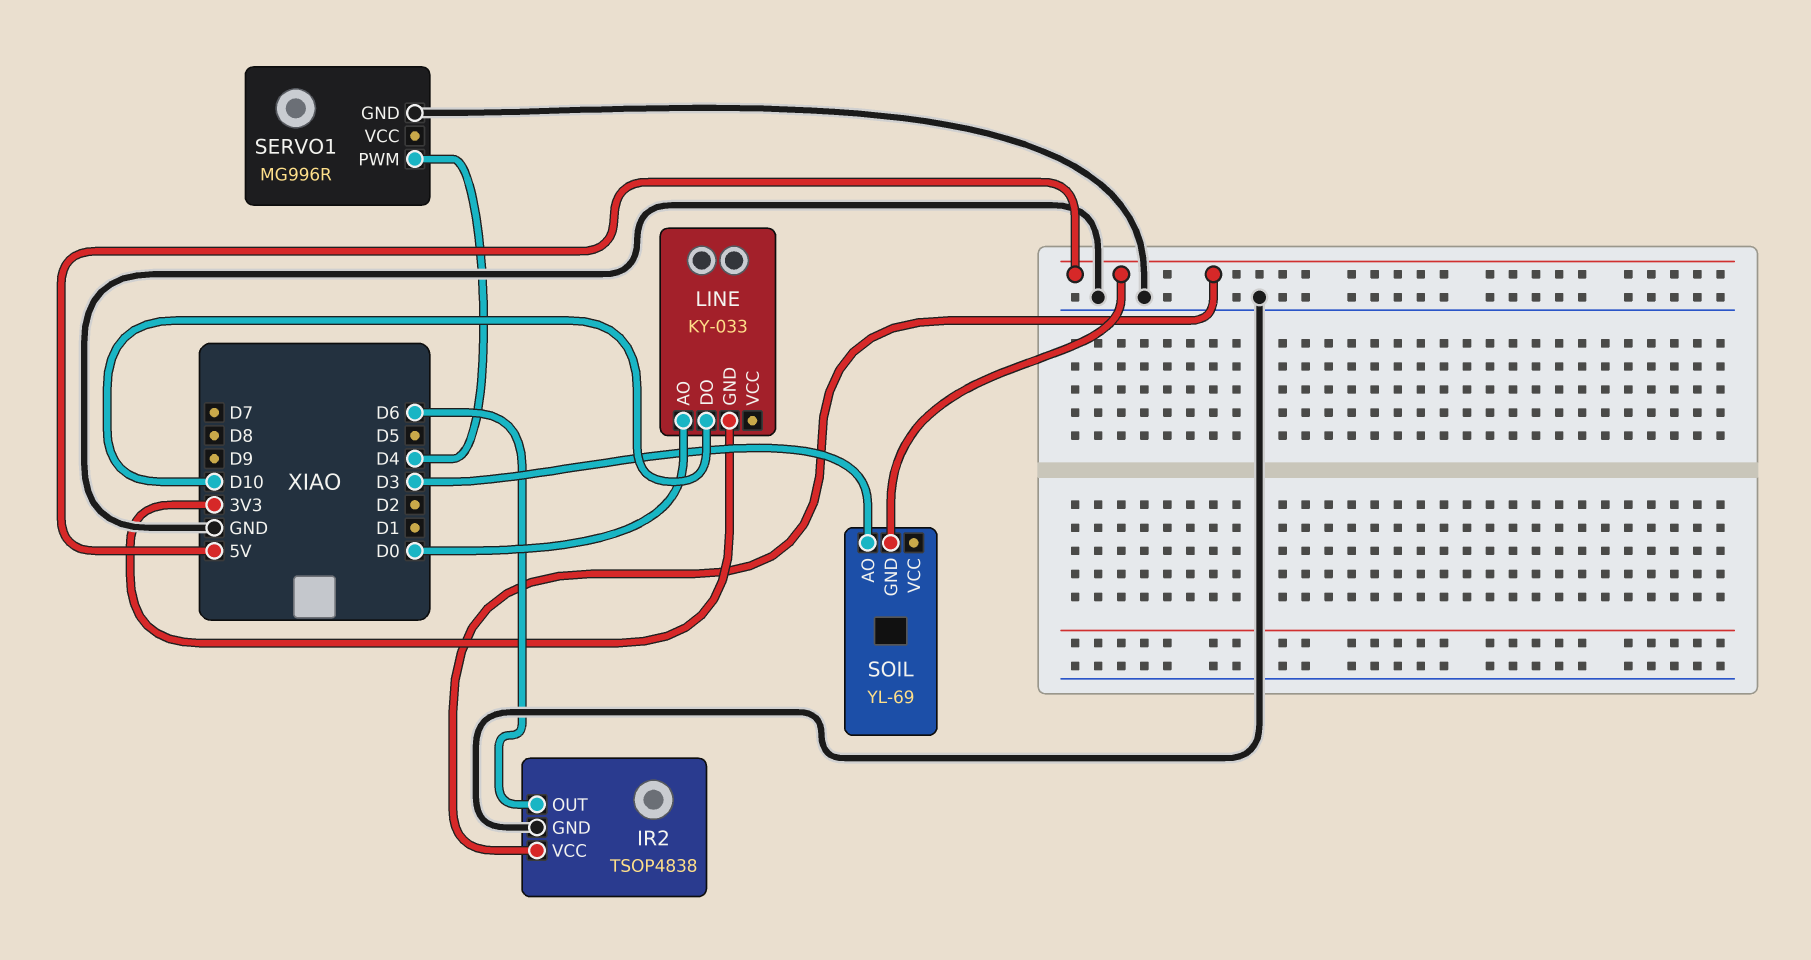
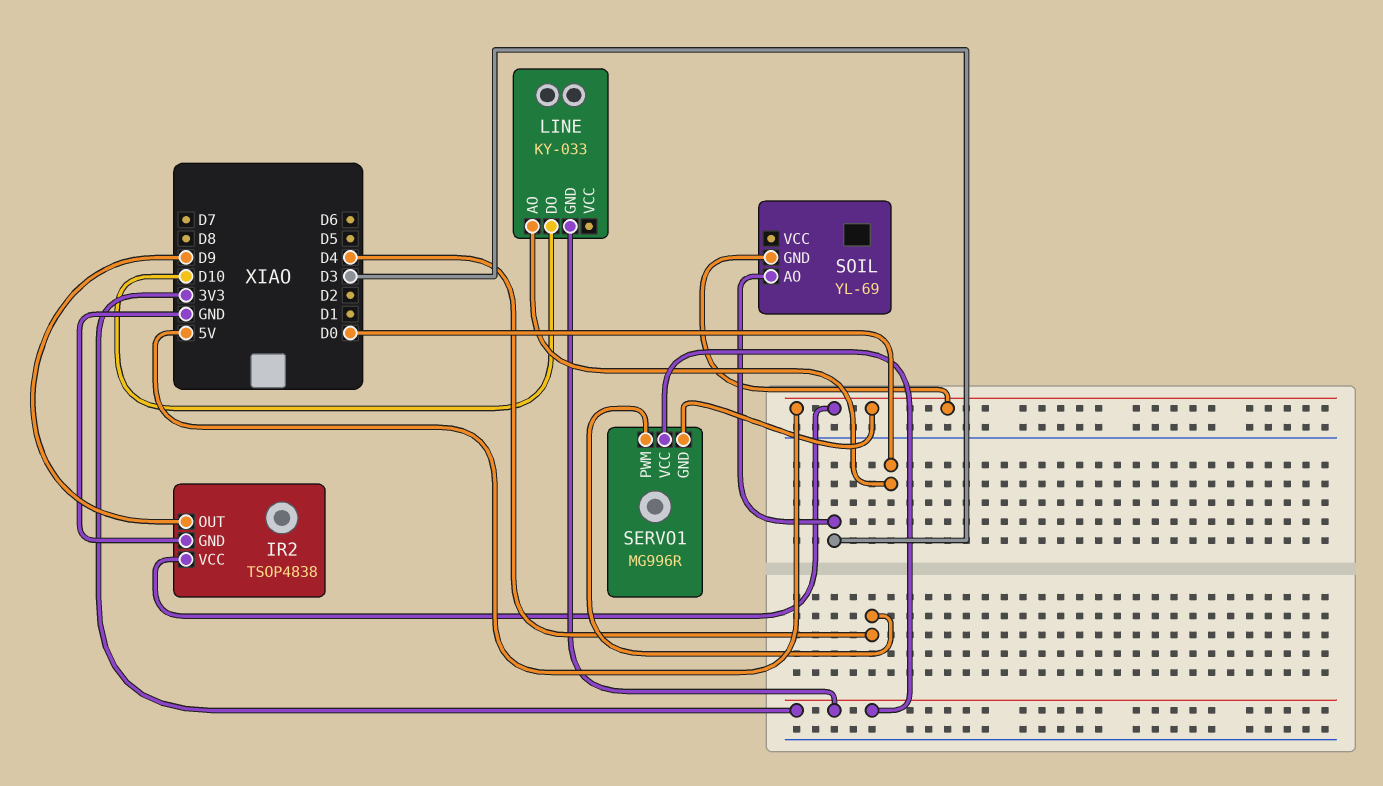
IR2 pin OUT: D6 -> D9
SERVO1 pin GND: GND -> 5V
SERVO1 pin VCC: none -> 3V3

